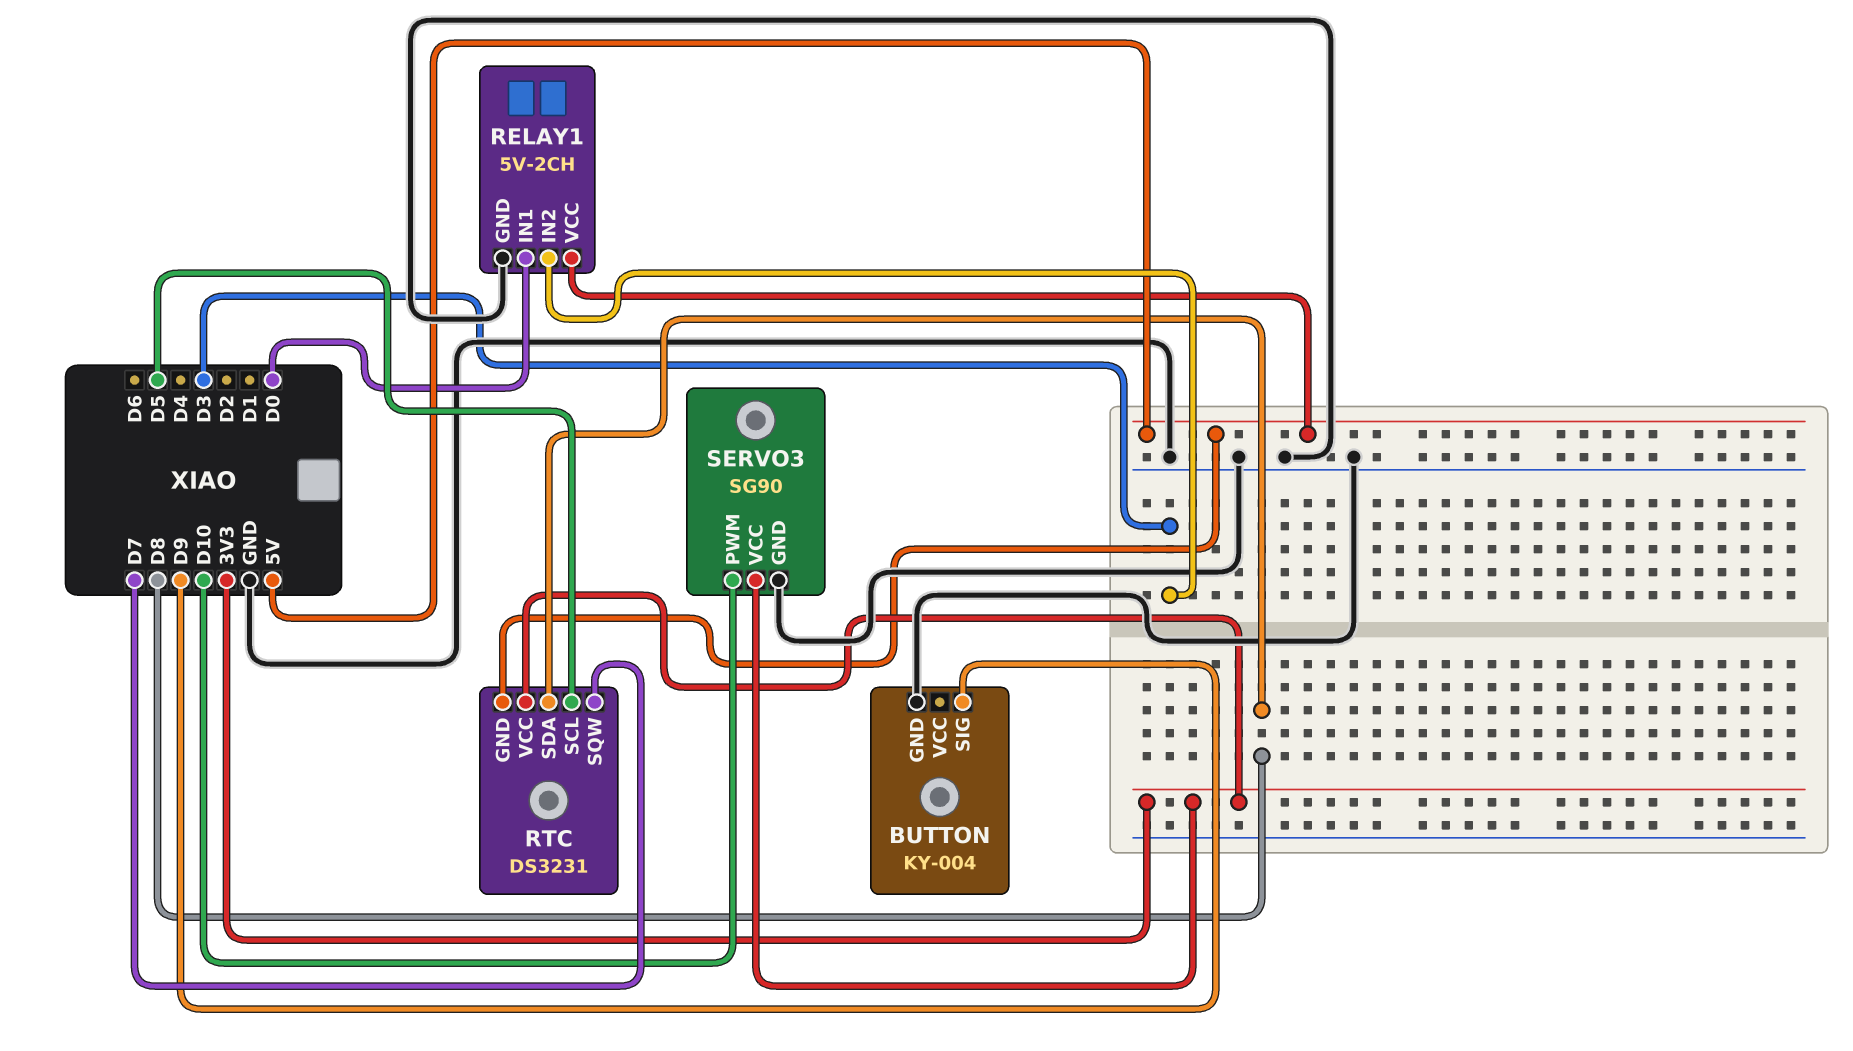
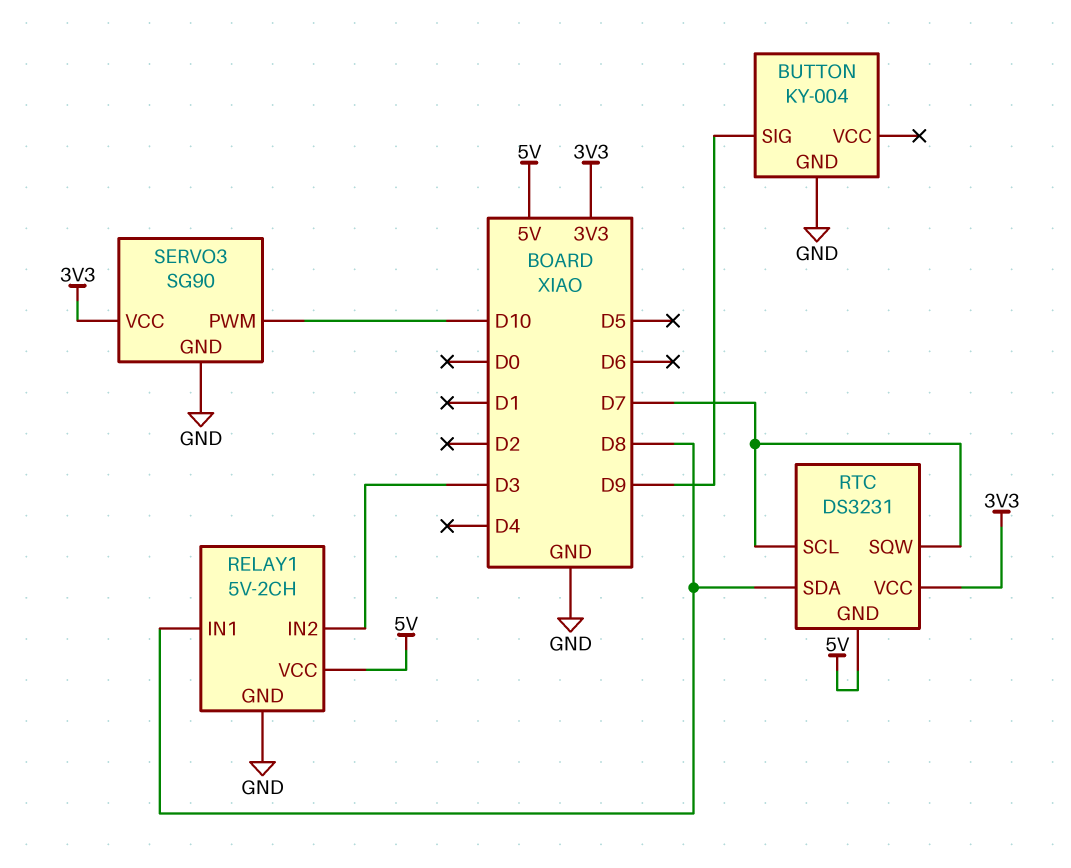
RELAY1 pin IN1: D0 -> D8
RTC pin SCL: D5 -> D7

